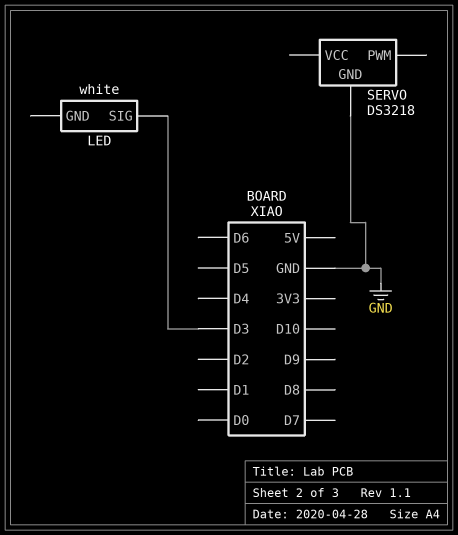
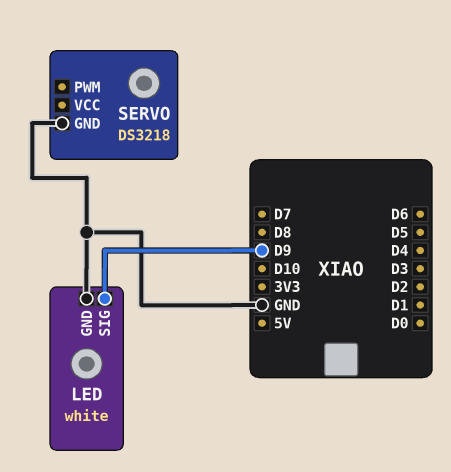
LED pin GND: none -> GND
LED pin SIG: D3 -> D9

